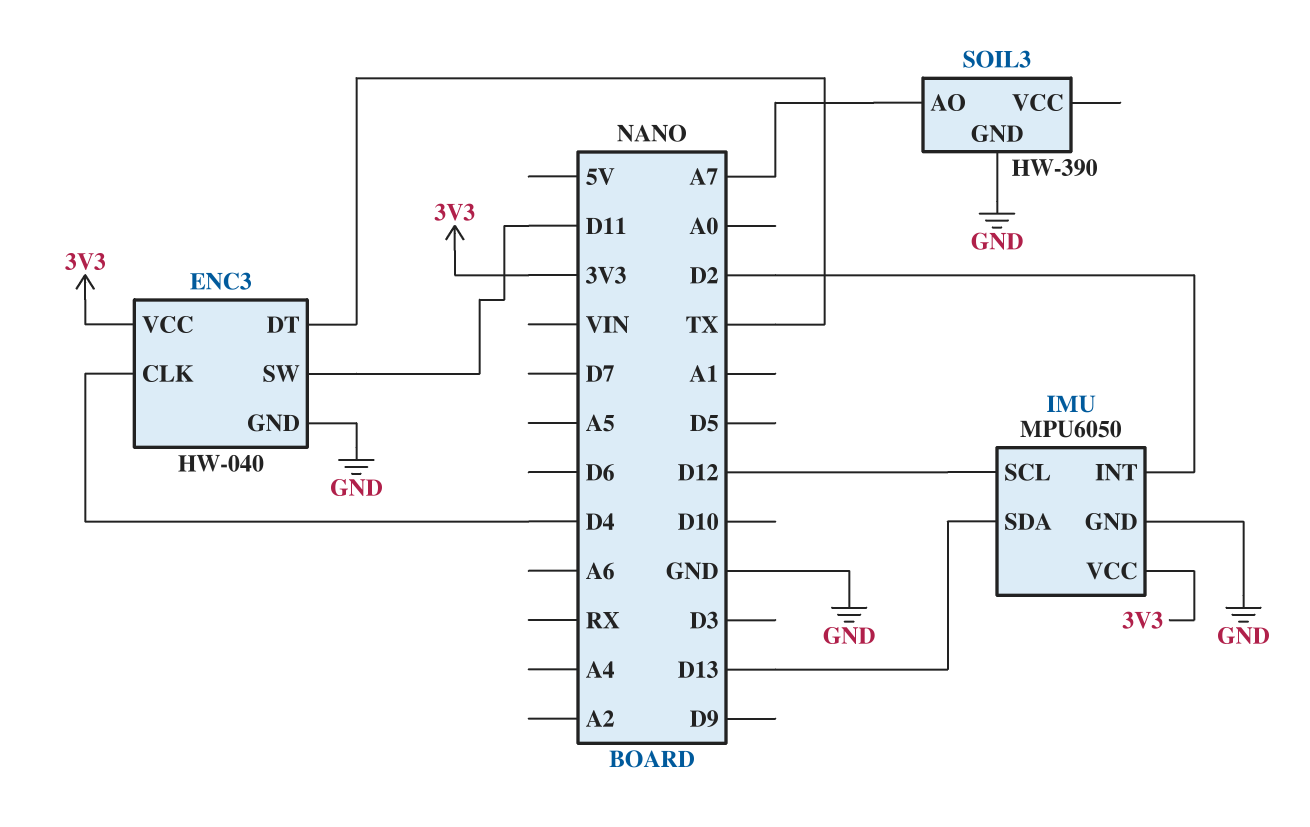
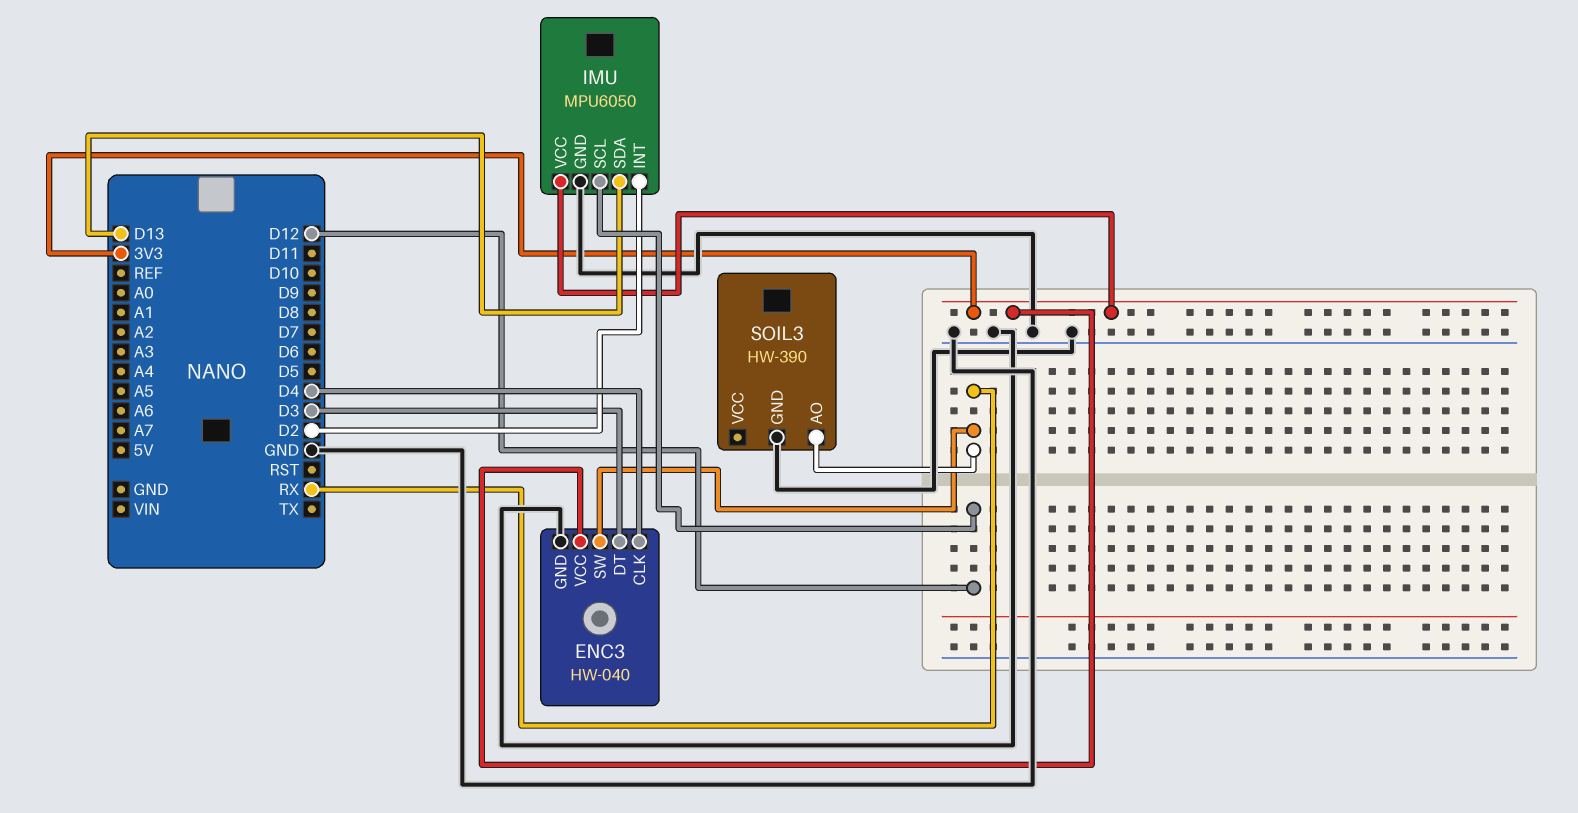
ENC3 pin DT: TX -> D3
ENC3 pin SW: D11 -> RX
SOIL3 pin AO: A7 -> RX

